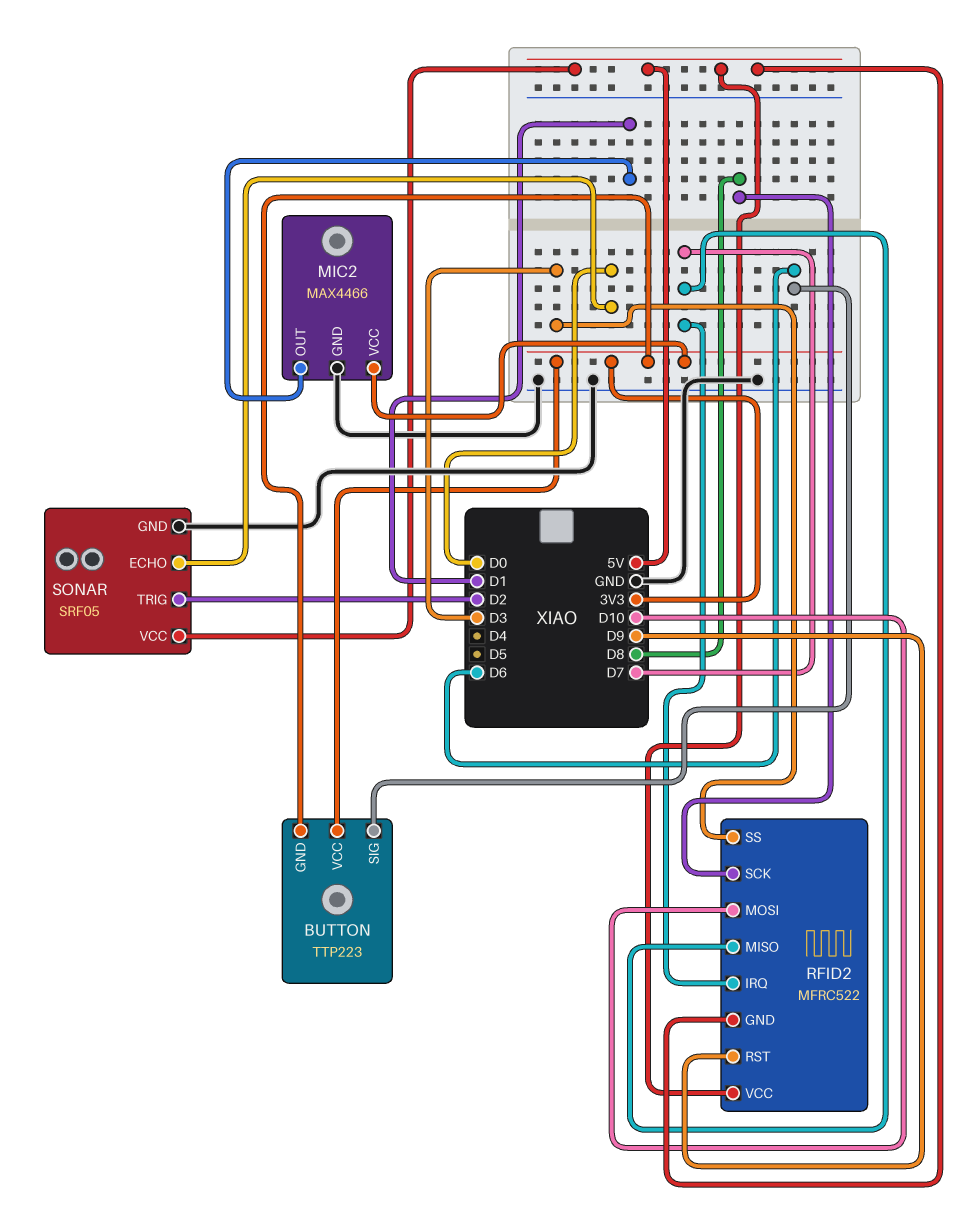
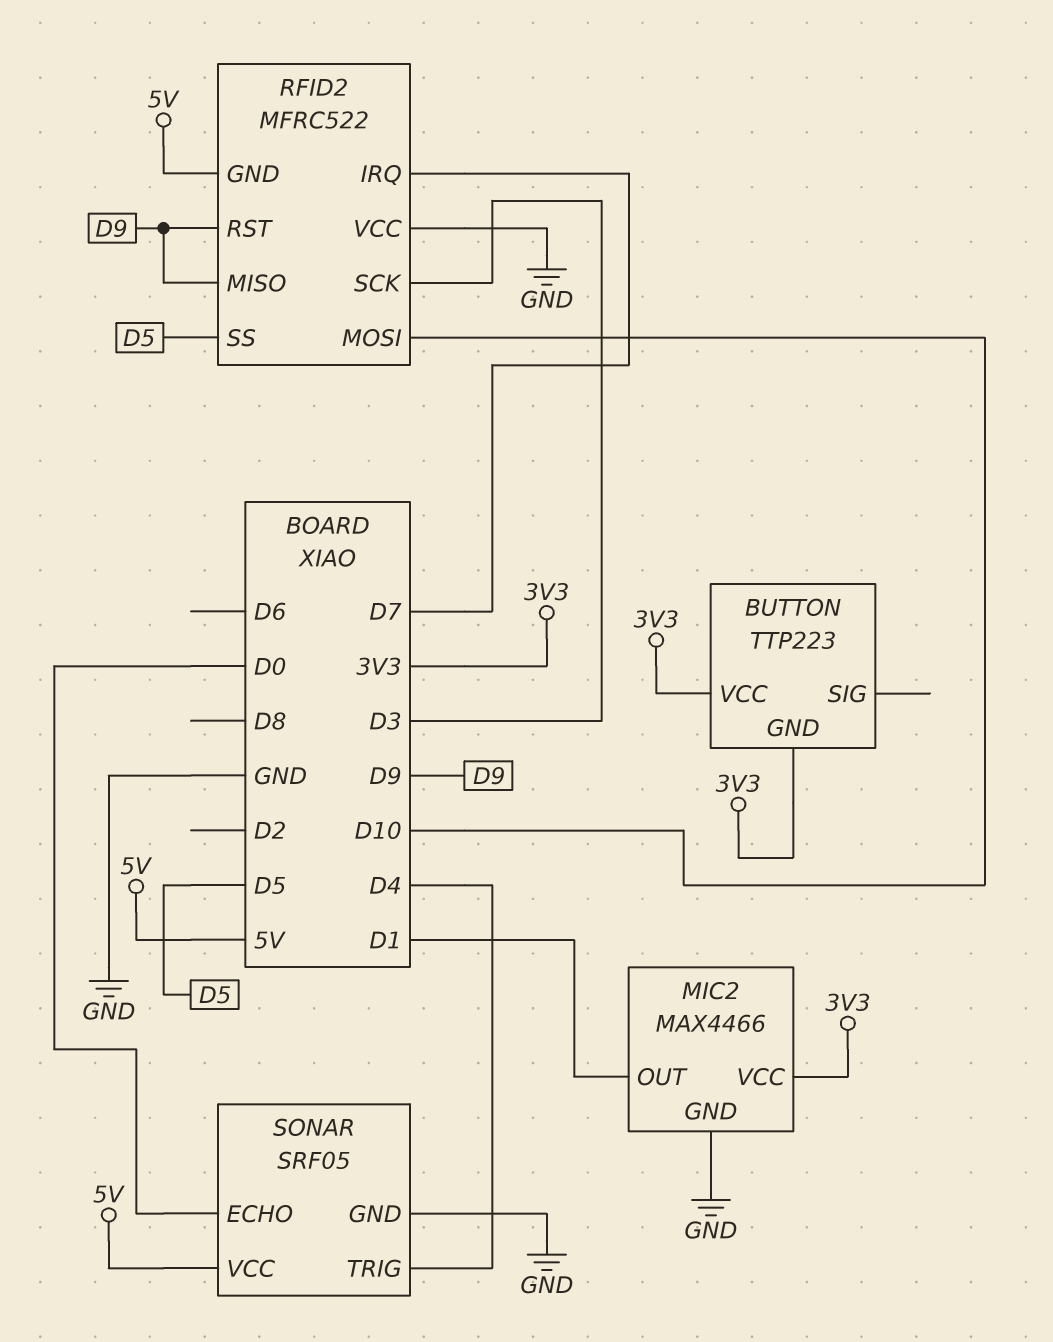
BUTTON pin SIG: D6 -> none
RFID2 pin MISO: D7 -> D9
RFID2 pin SCK: D8 -> D3
RFID2 pin SS: D3 -> D5
RFID2 pin VCC: 5V -> GND
SONAR pin TRIG: D2 -> D4

